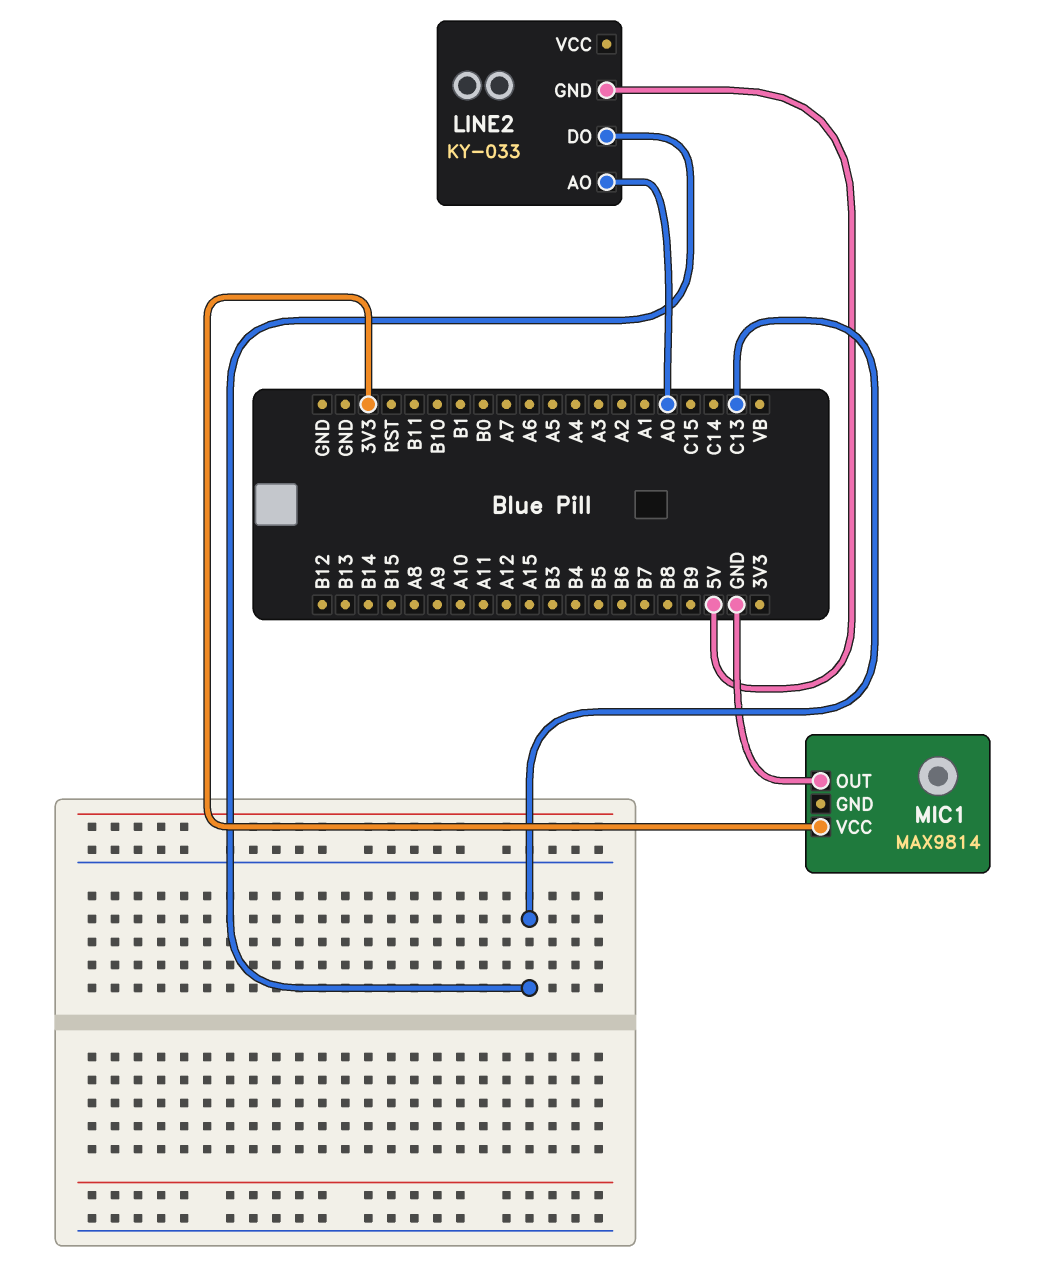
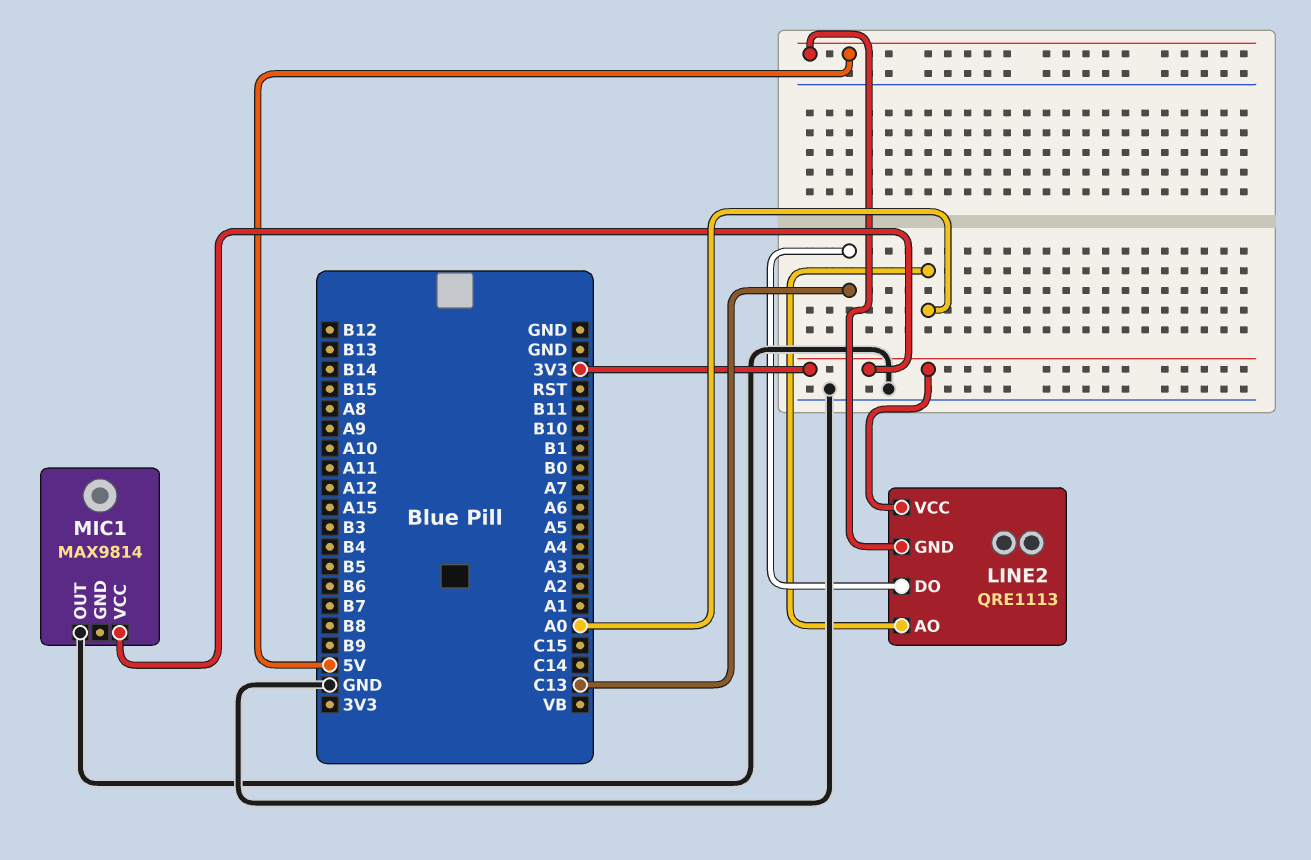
LINE2: KY-033 -> QRE1113
LINE2 pin VCC: none -> 3V3

